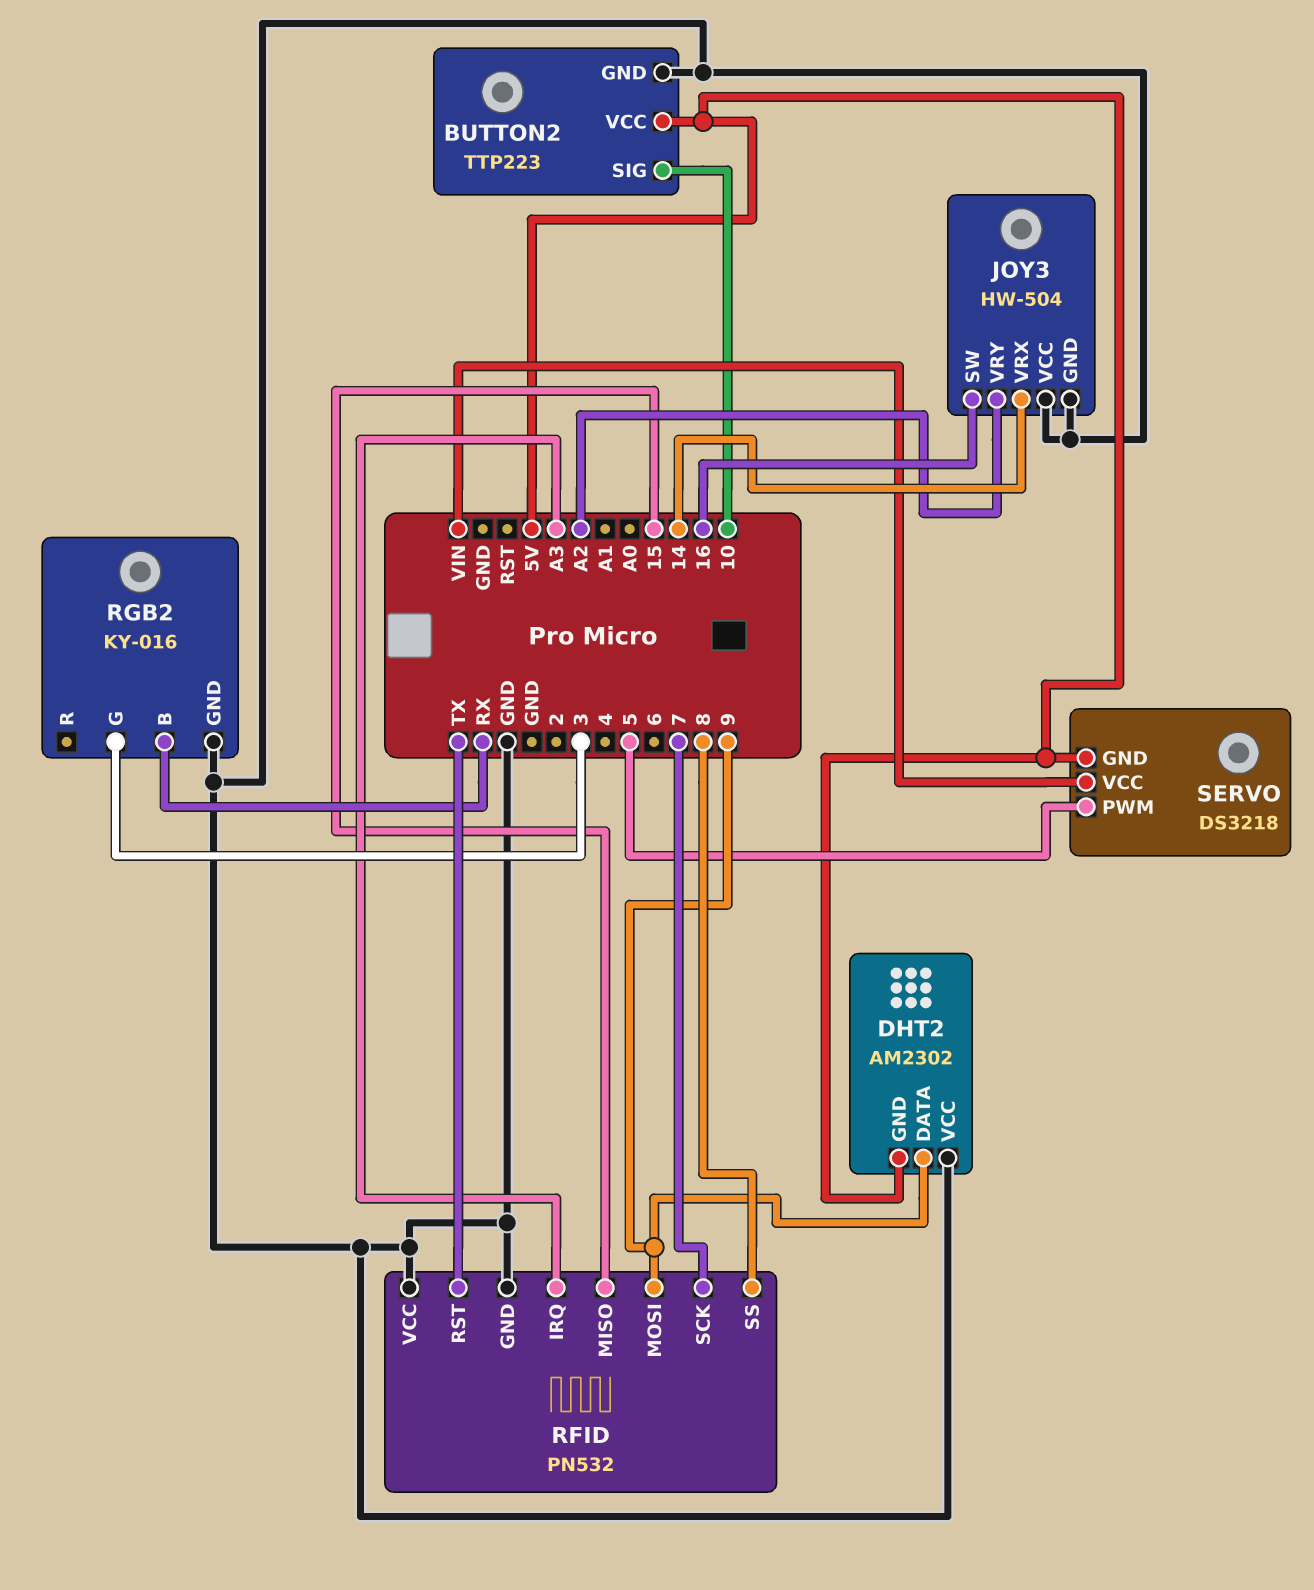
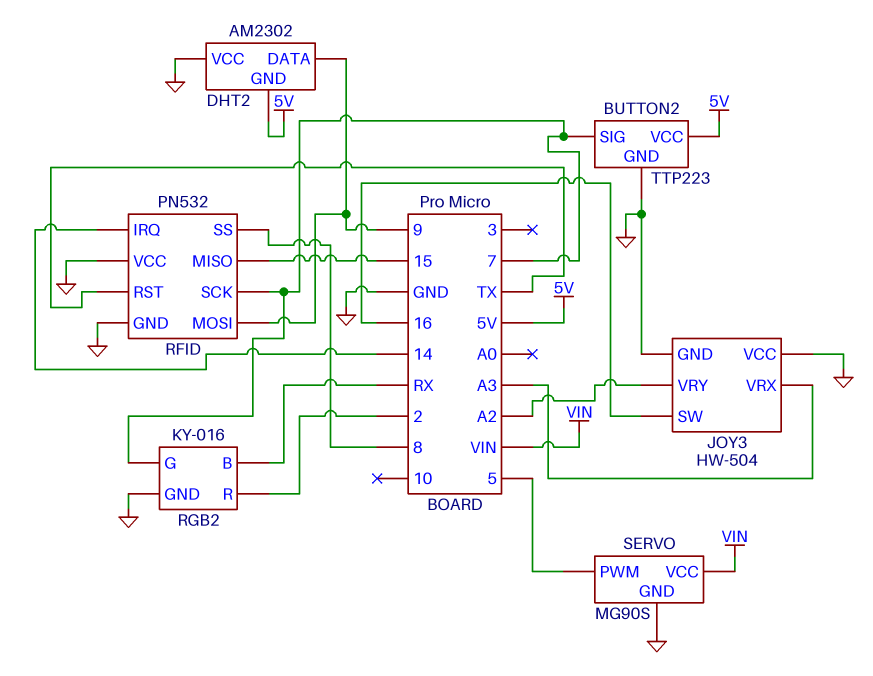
BUTTON2 pin SIG: 10 -> 7
JOY3 pin VRX: 14 -> A3
RFID pin IRQ: A3 -> 14
RGB2 pin G: 3 -> 7
RGB2 pin R: none -> 2
SERVO: DS3218 -> MG90S
SERVO pin GND: 5V -> GND

